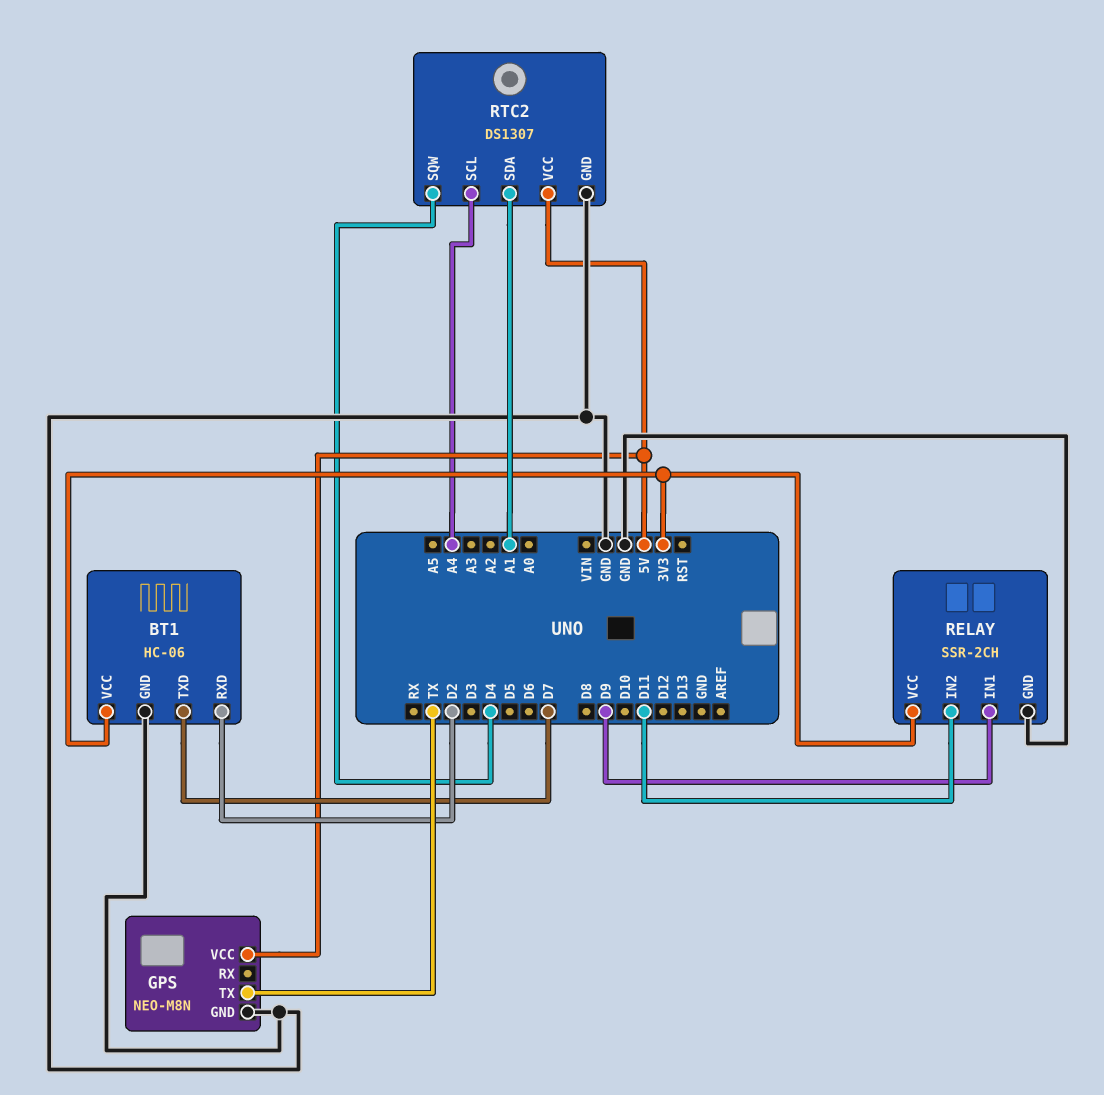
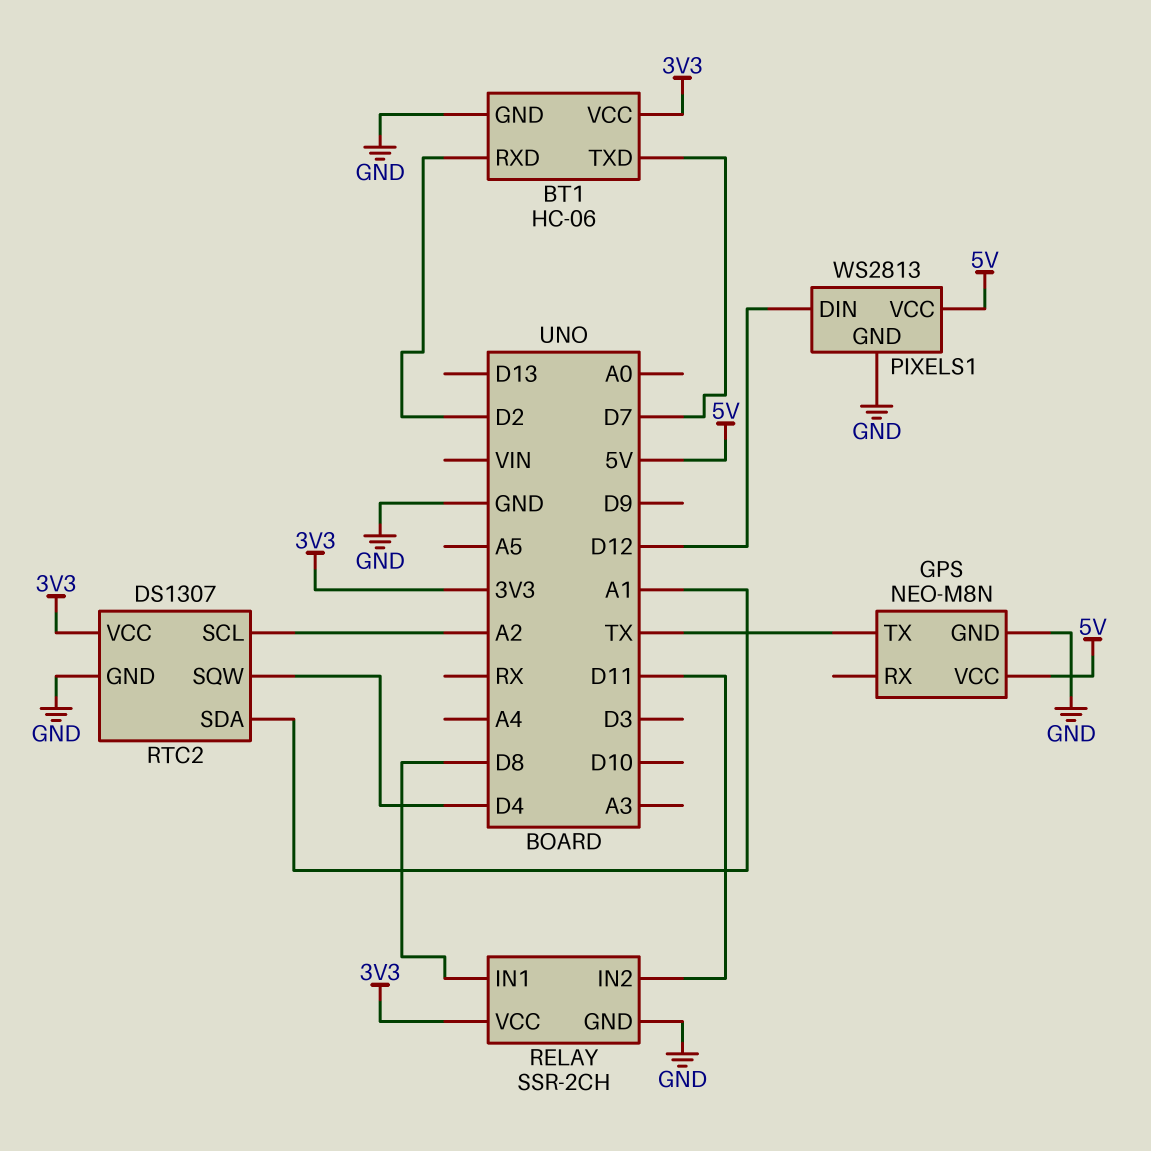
PIXELS1: none -> WS2813
PIXELS1 pin DIN: none -> D12
PIXELS1 pin GND: none -> GND
PIXELS1 pin VCC: none -> 5V
RELAY pin IN1: D9 -> D8
RTC2 pin SCL: A4 -> A2
RTC2 pin VCC: 5V -> 3V3

